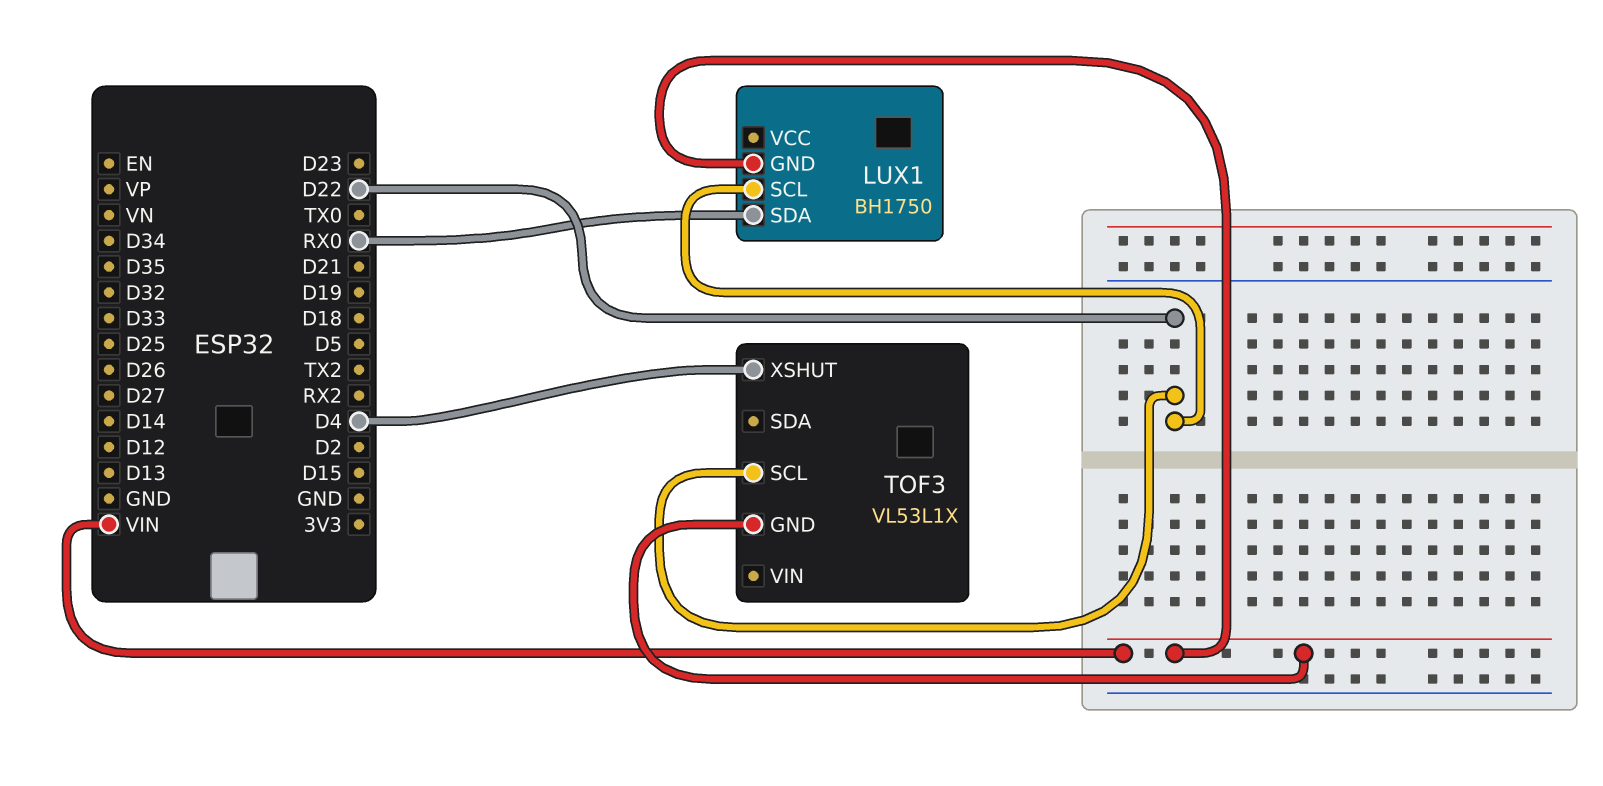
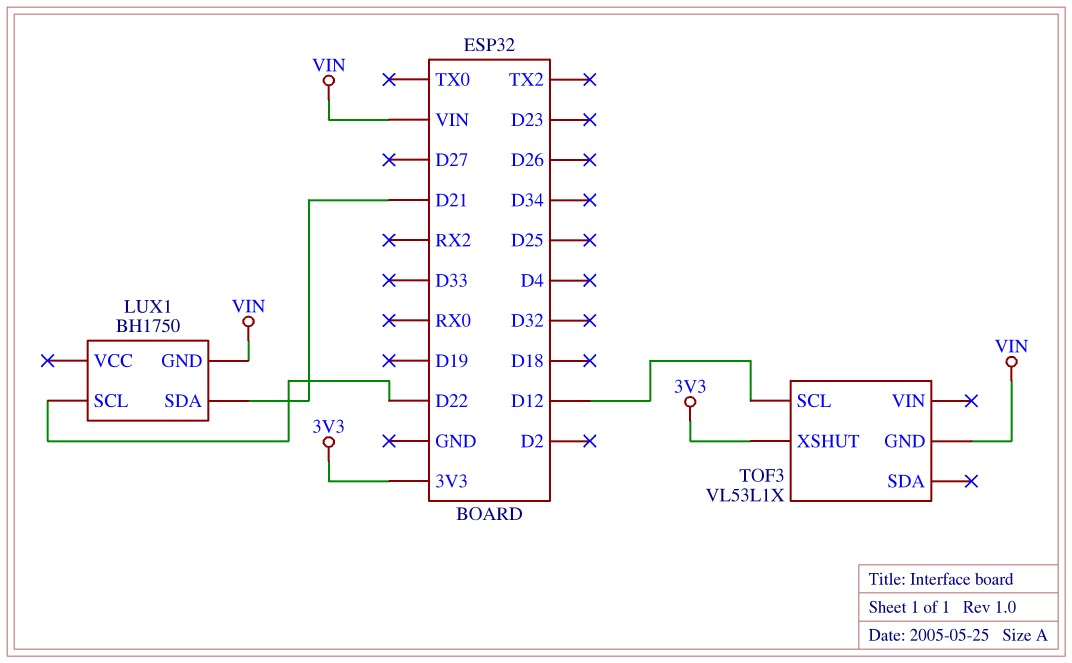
LUX1 pin SDA: RX0 -> D21
TOF3 pin SCL: D22 -> D12
TOF3 pin XSHUT: D4 -> 3V3

